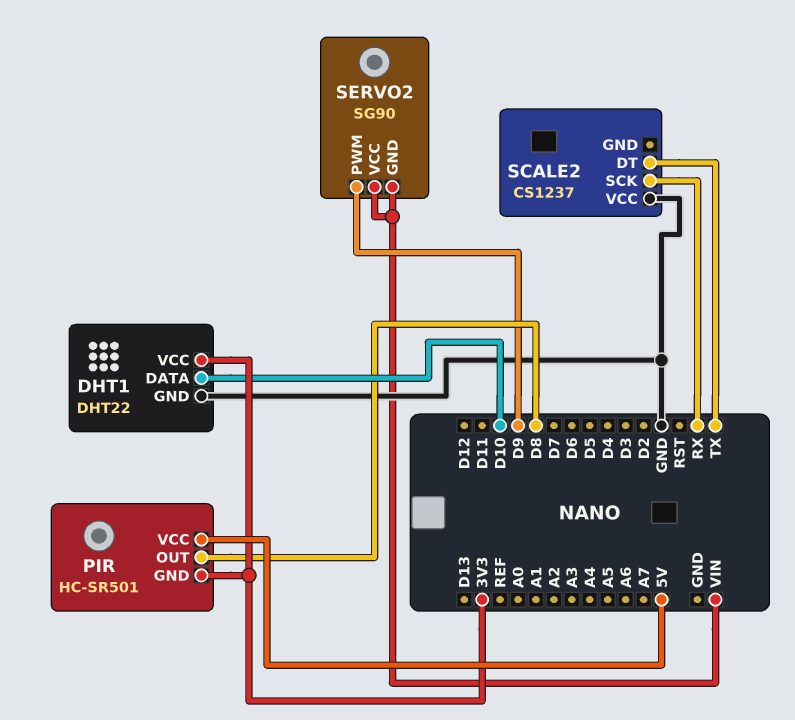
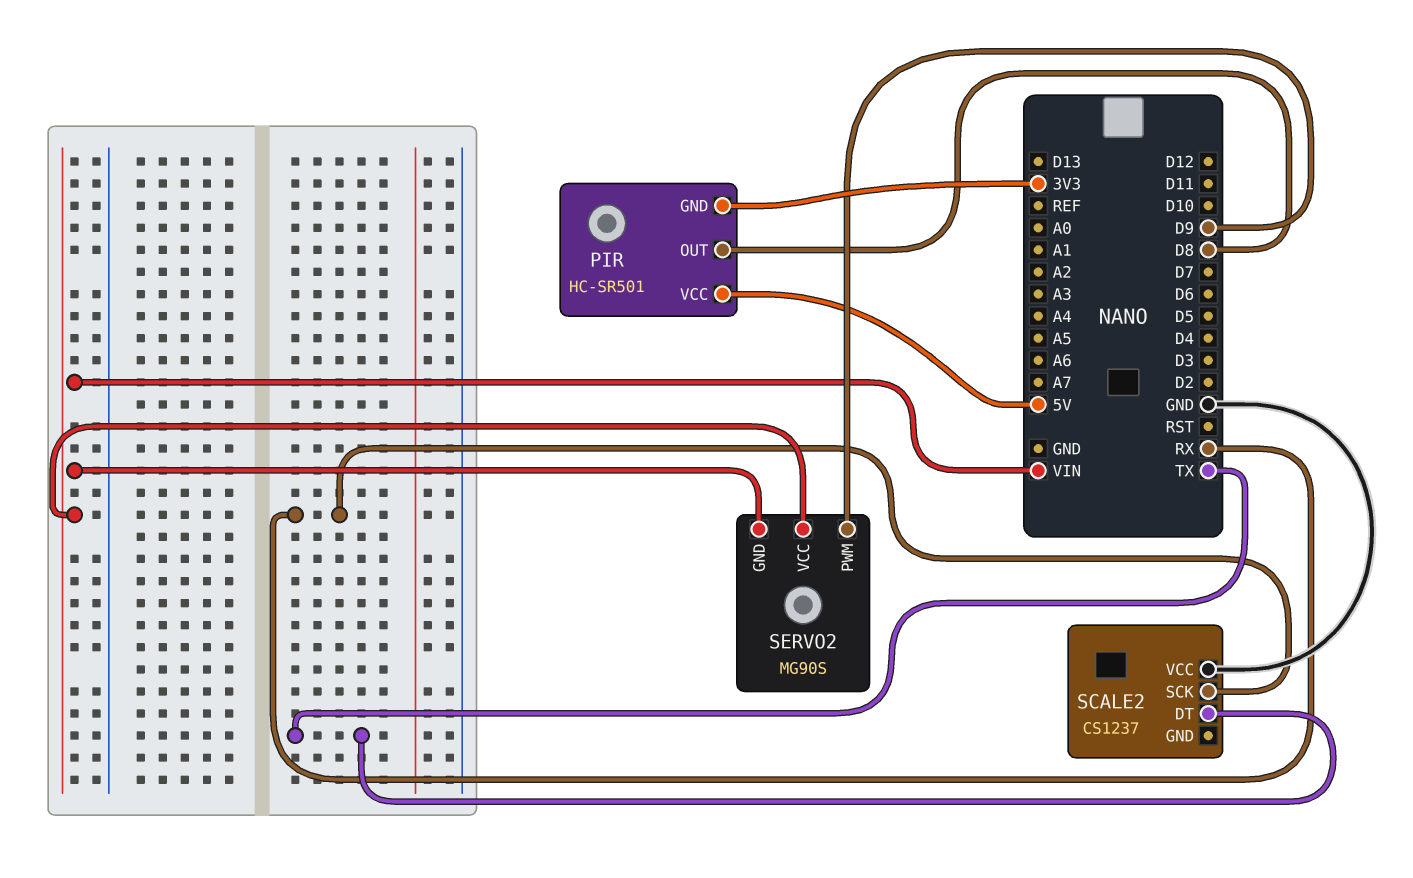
DHT1: DHT22 -> none
DHT1 pin DATA: D10 -> none
DHT1 pin GND: GND -> none
DHT1 pin VCC: 3V3 -> none
SERVO2: SG90 -> MG90S

